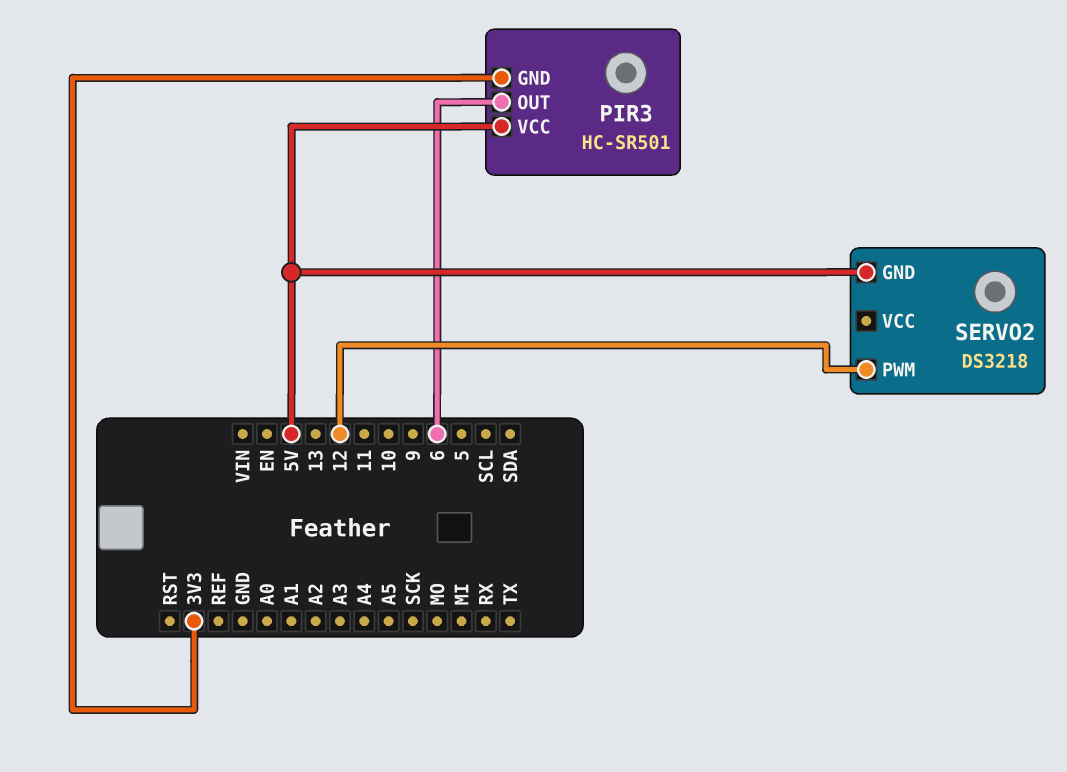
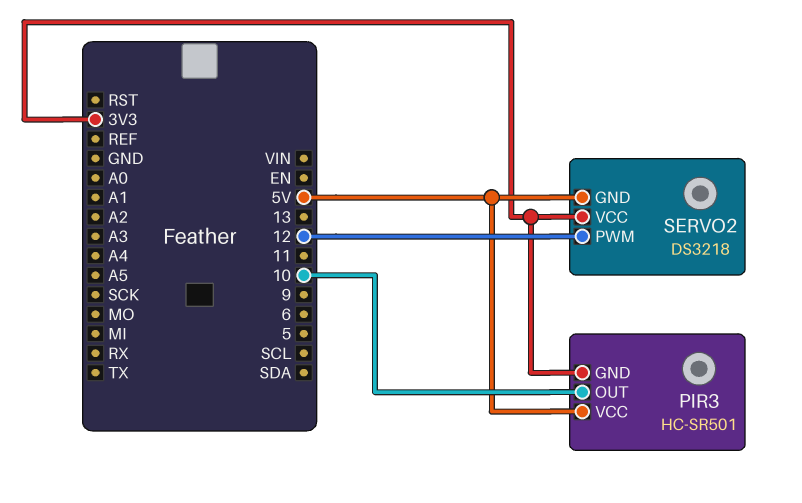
PIR3 pin OUT: 6 -> 10
SERVO2 pin VCC: none -> 3V3

